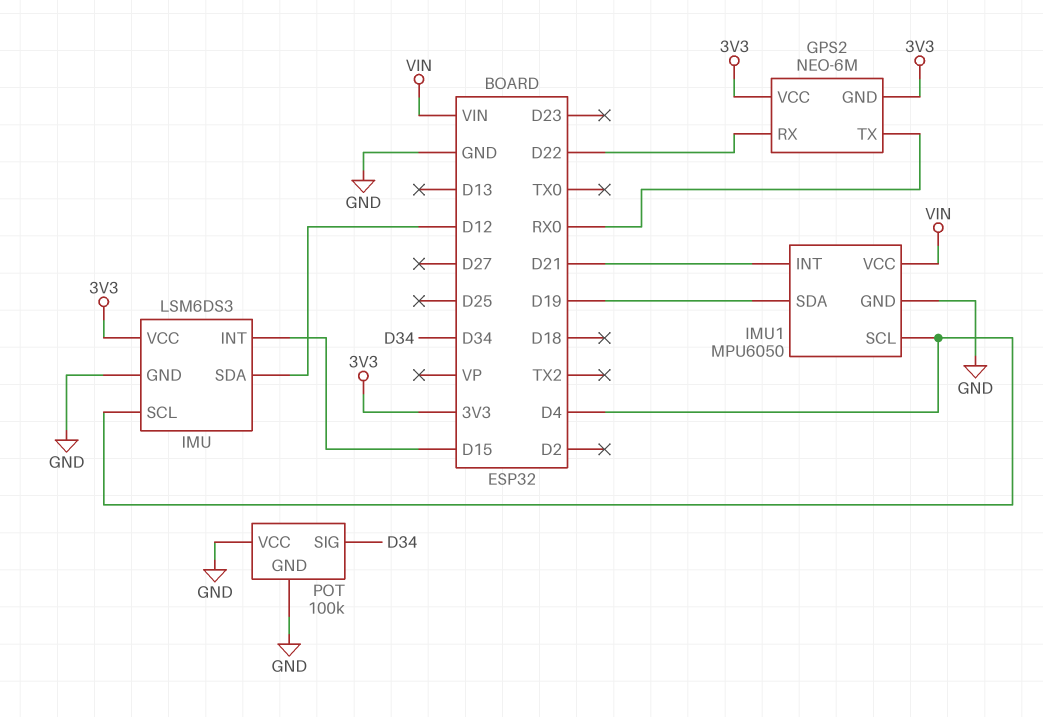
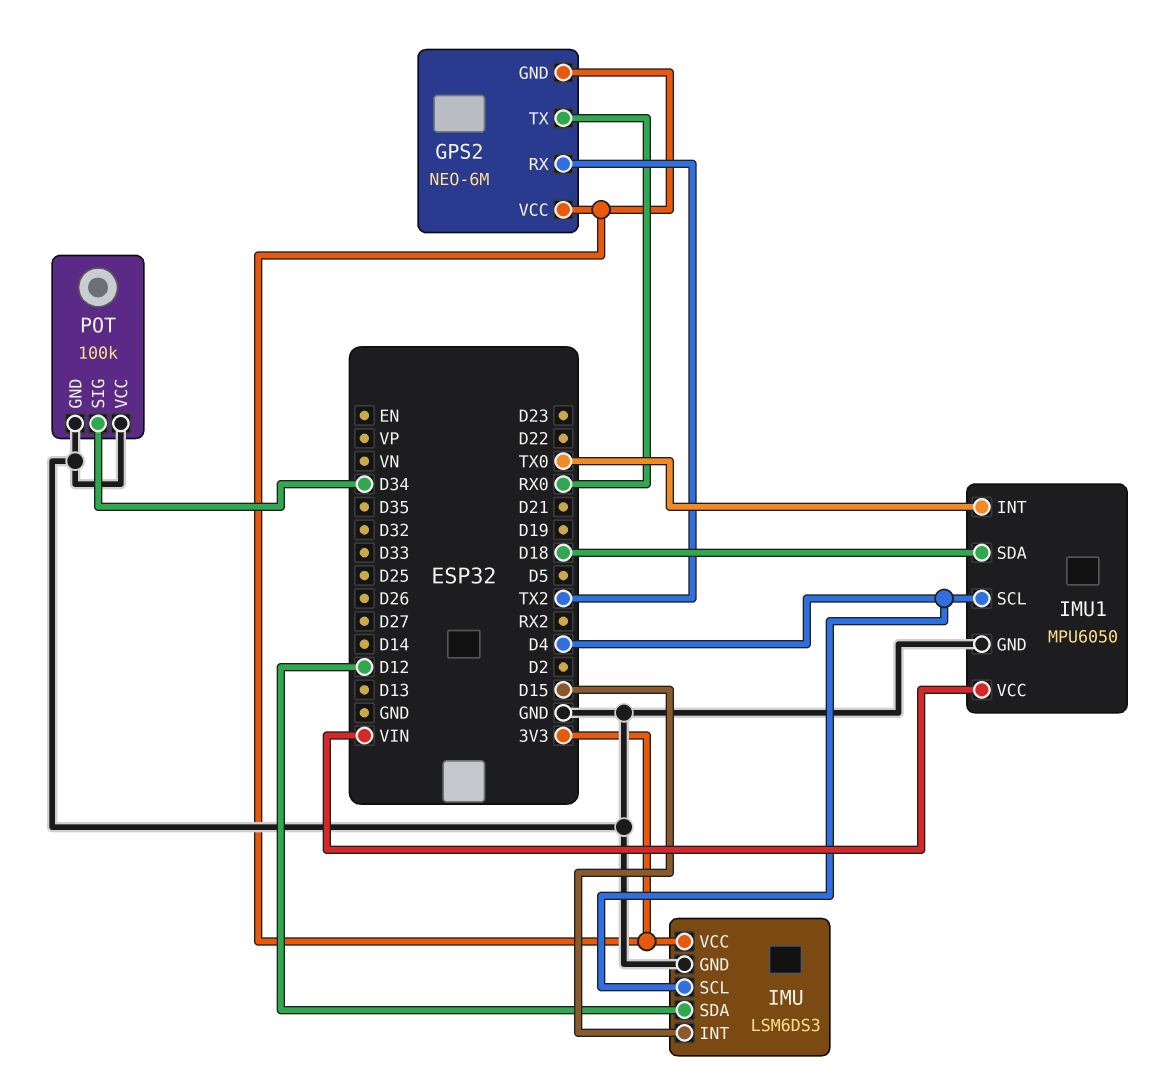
GPS2 pin RX: D22 -> TX2
IMU1 pin INT: D21 -> TX0
IMU1 pin SDA: D19 -> D18

